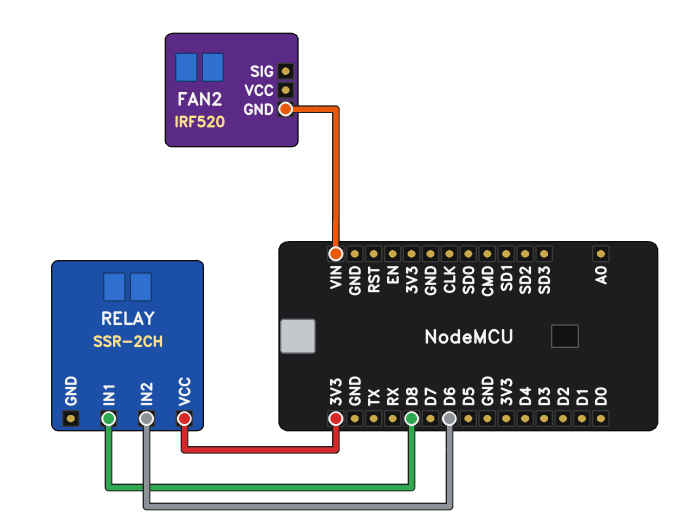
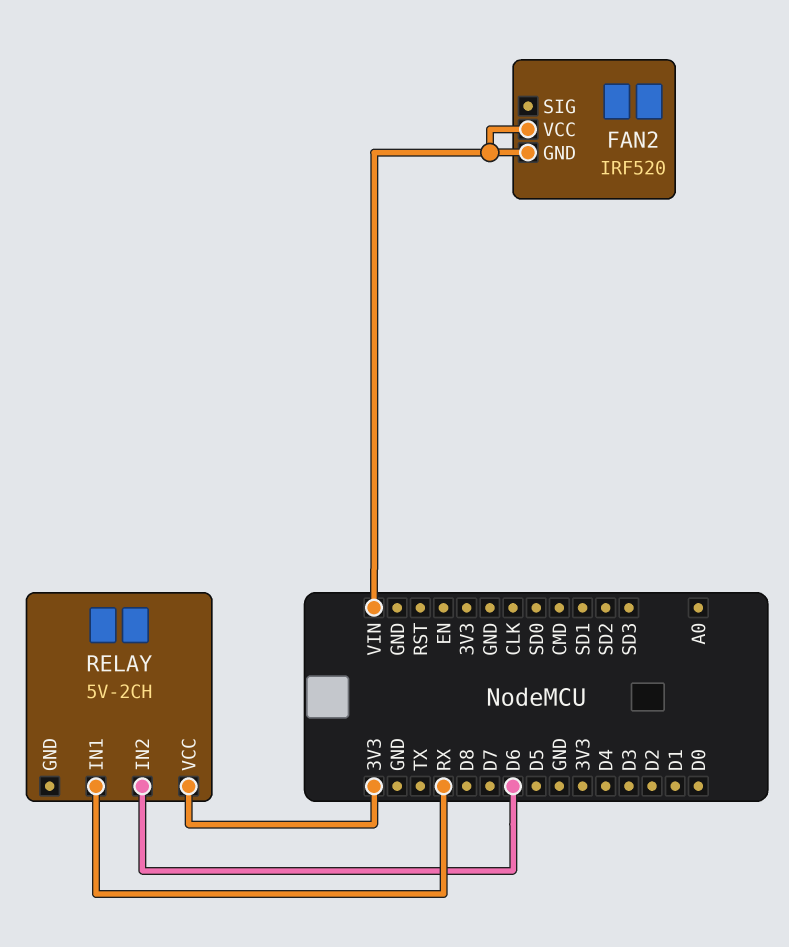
FAN2 pin VCC: none -> VIN
RELAY: SSR-2CH -> 5V-2CH
RELAY pin IN1: D8 -> RX

